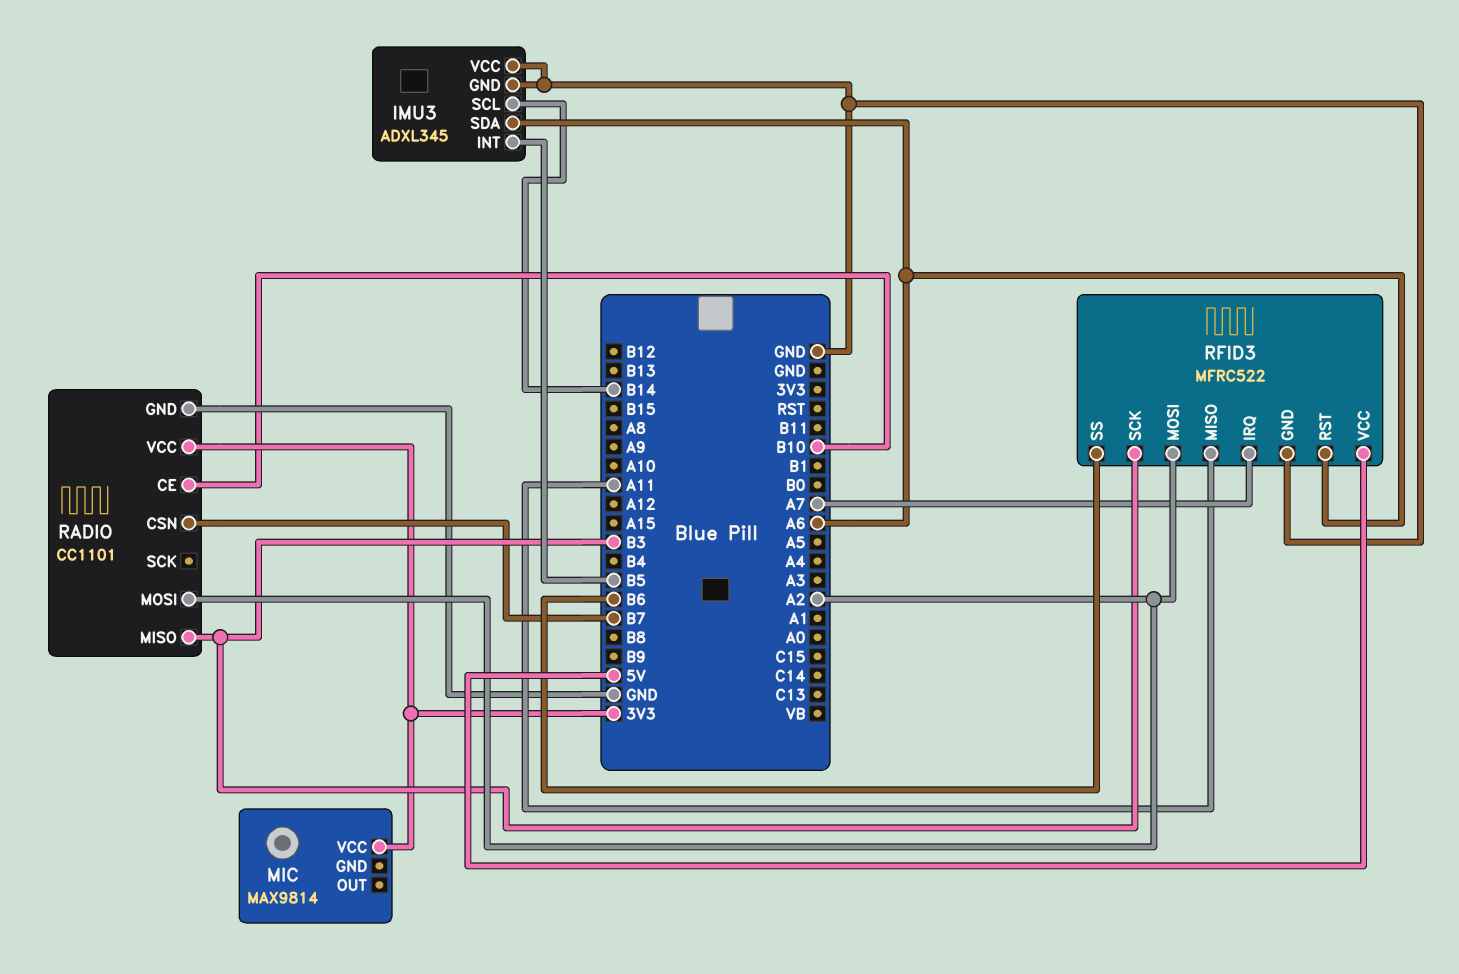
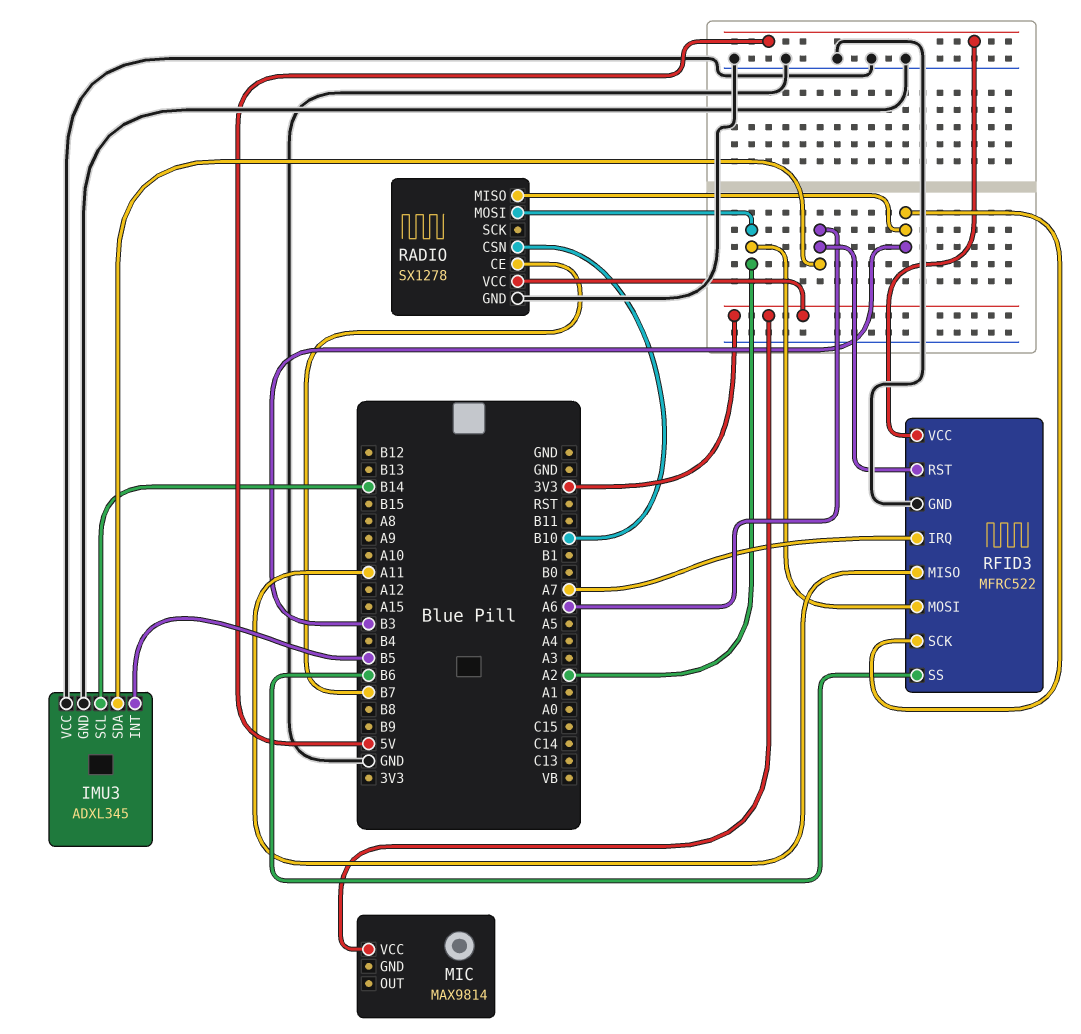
RADIO: CC1101 -> SX1278
RADIO pin CE: B10 -> B7
RADIO pin CSN: B7 -> B10

